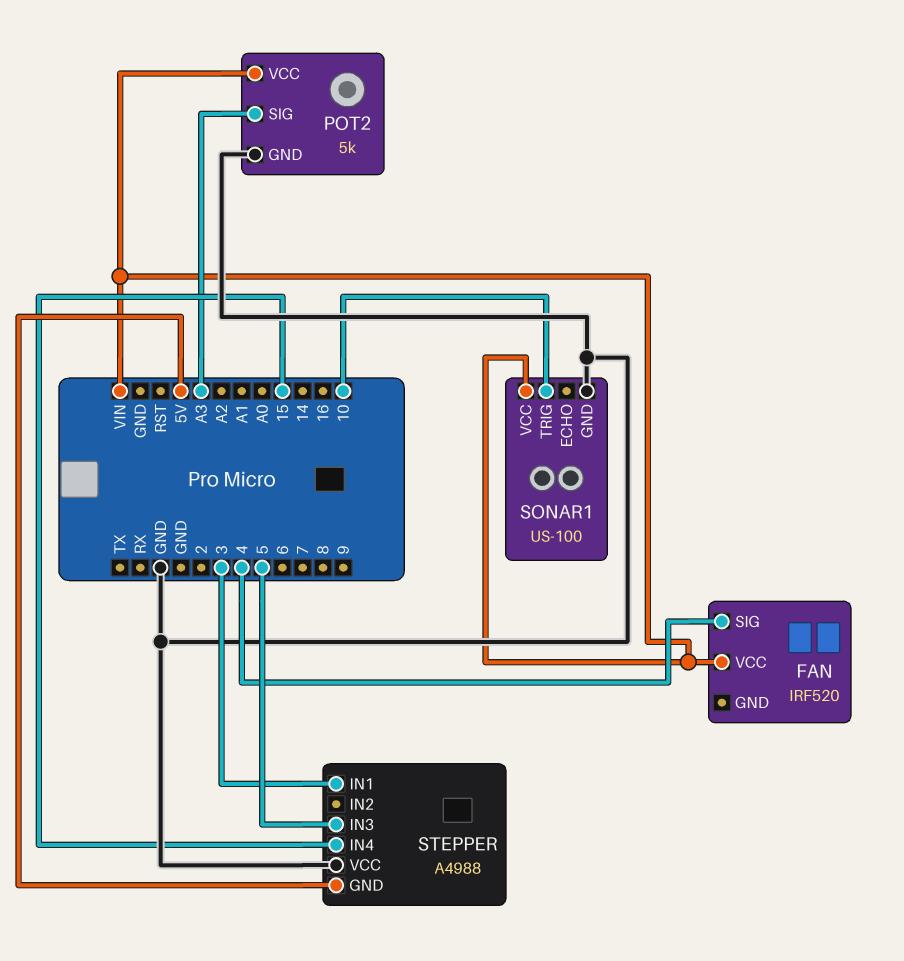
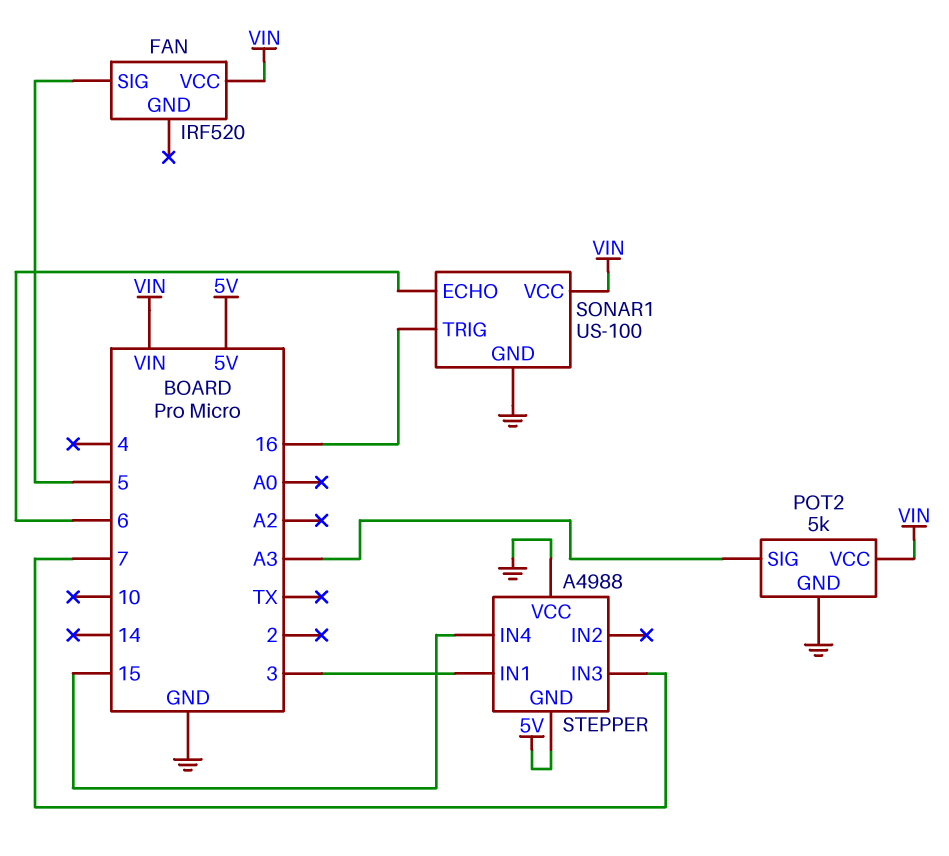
FAN pin SIG: 4 -> 5
SONAR1 pin ECHO: none -> 6
SONAR1 pin TRIG: 10 -> 16
STEPPER pin IN3: 5 -> 7

